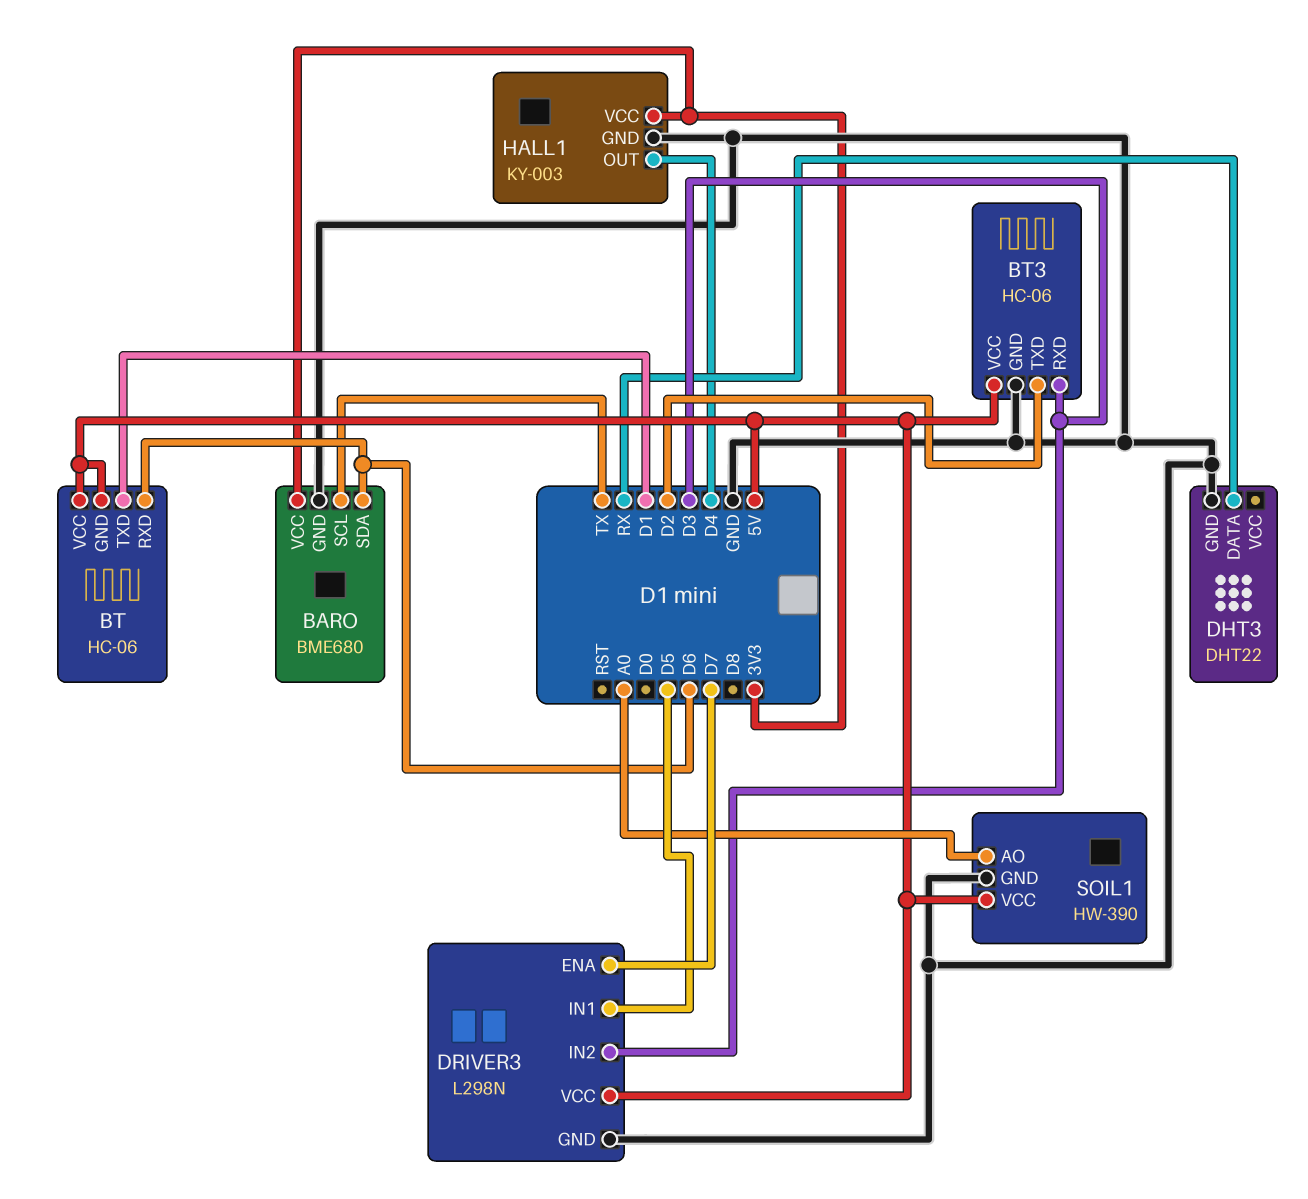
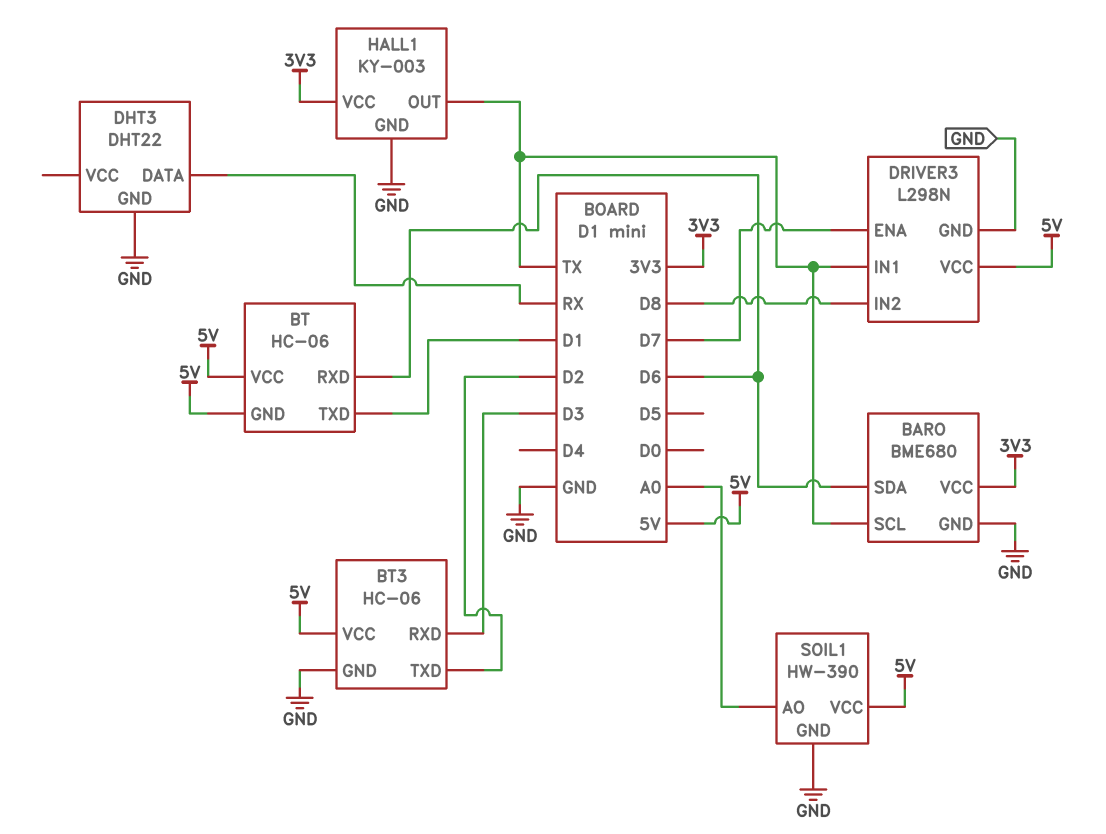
DRIVER3 pin IN1: D5 -> TX
DRIVER3 pin IN2: D3 -> D8
HALL1 pin OUT: D4 -> TX

